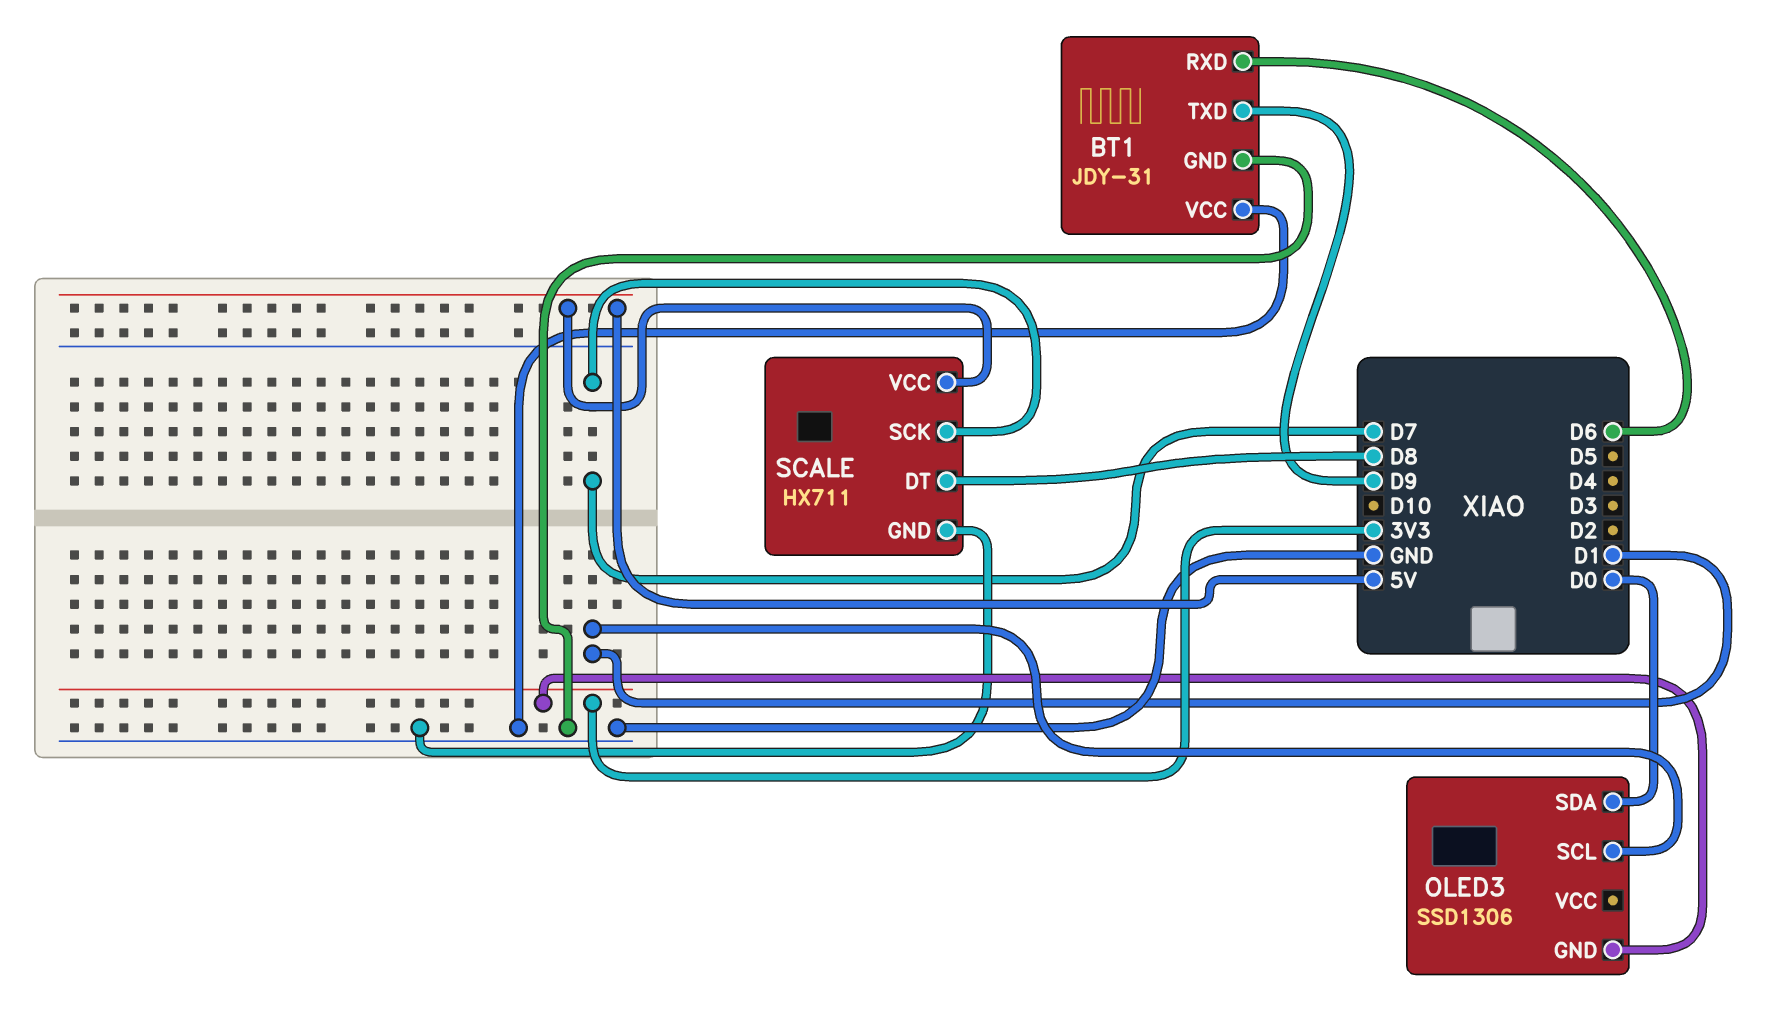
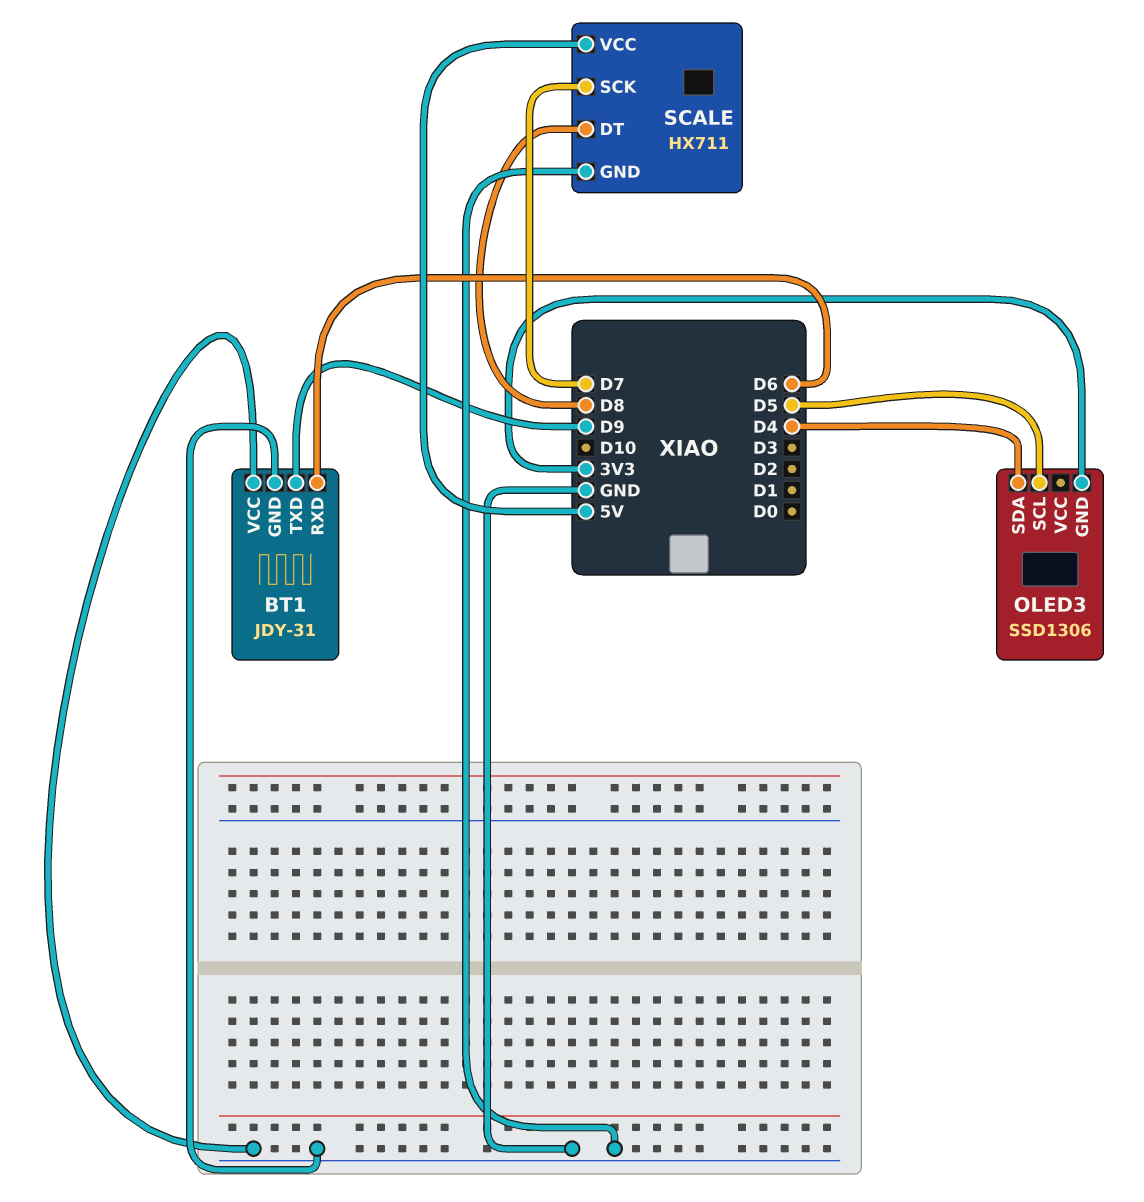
OLED3 pin SCL: D1 -> D5
OLED3 pin SDA: D0 -> D4

